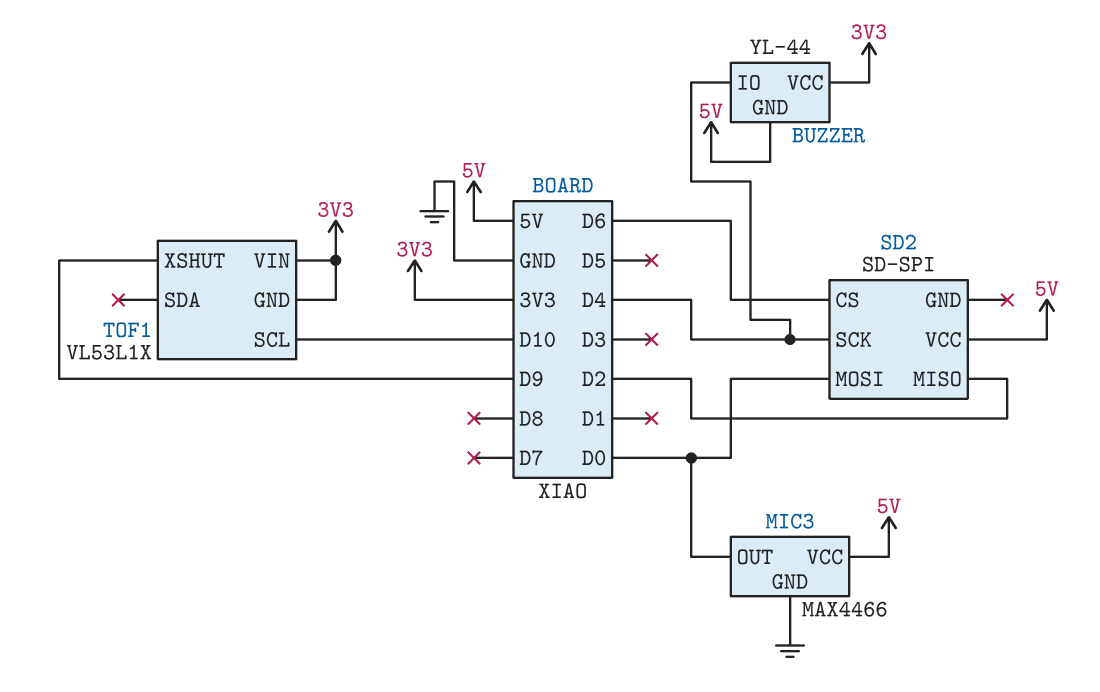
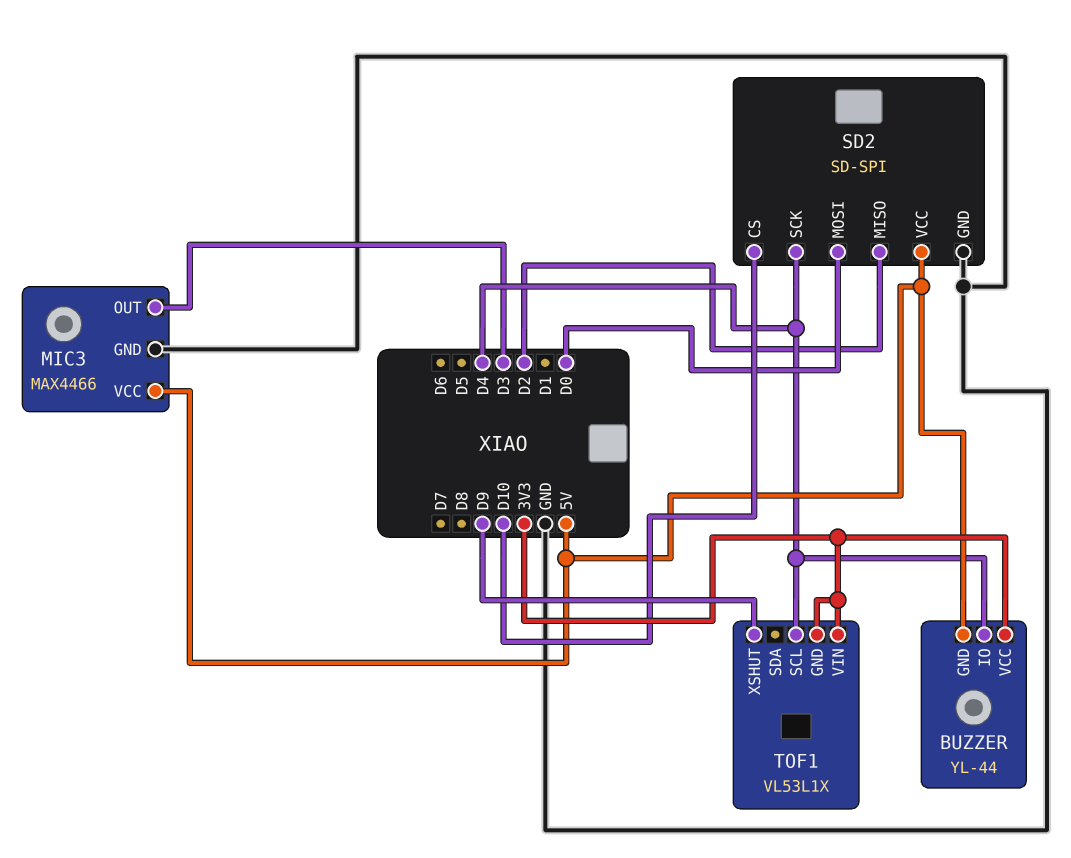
MIC3 pin OUT: D0 -> D3
SD2 pin CS: D6 -> D10
SD2 pin GND: none -> GND
TOF1 pin SCL: D10 -> D4

